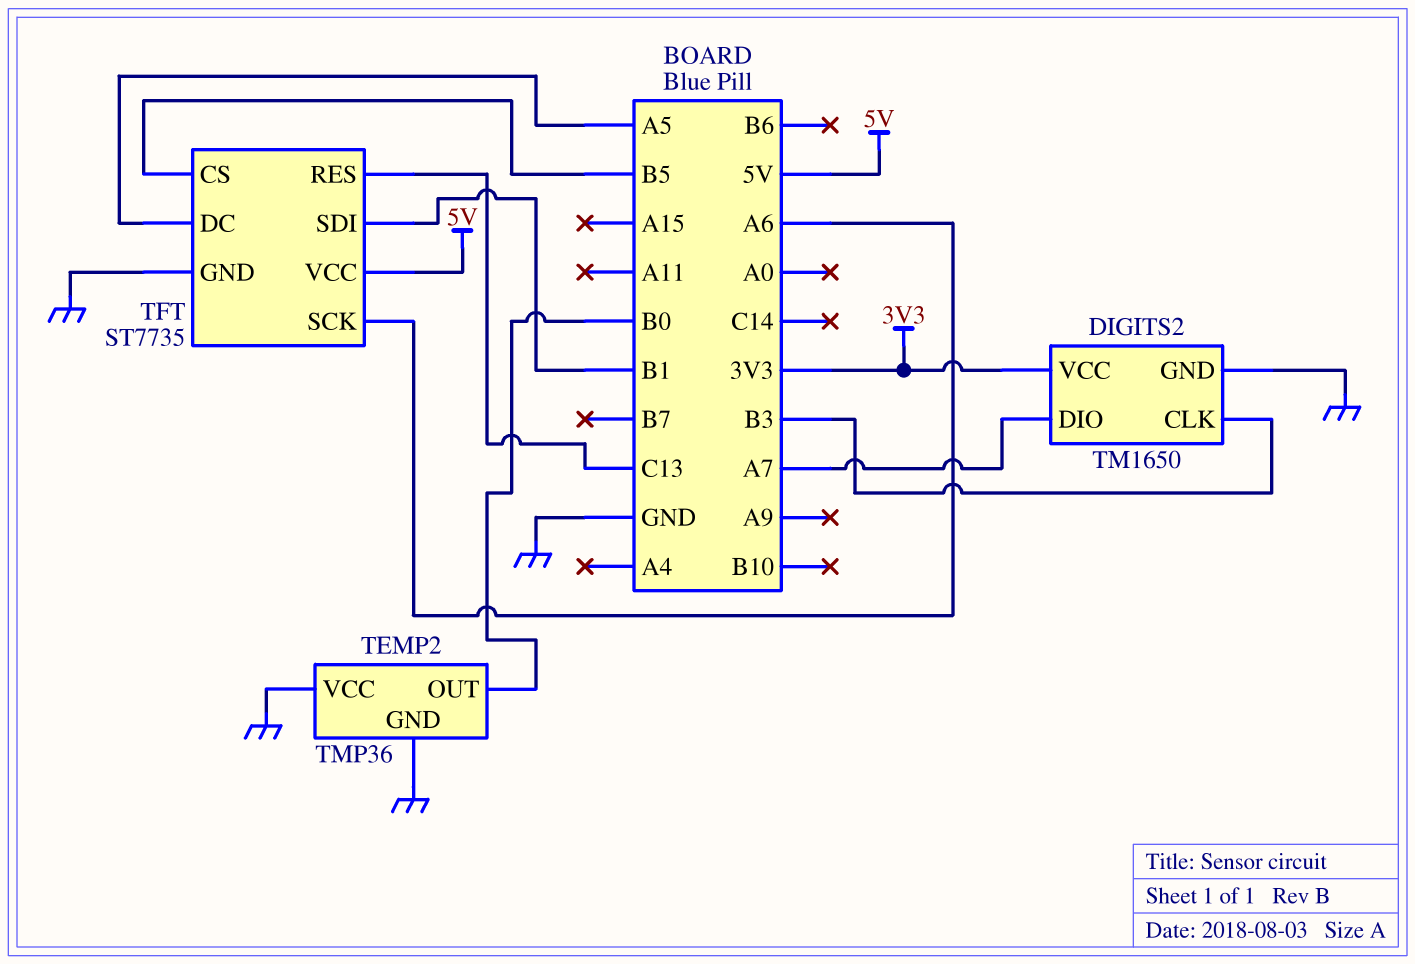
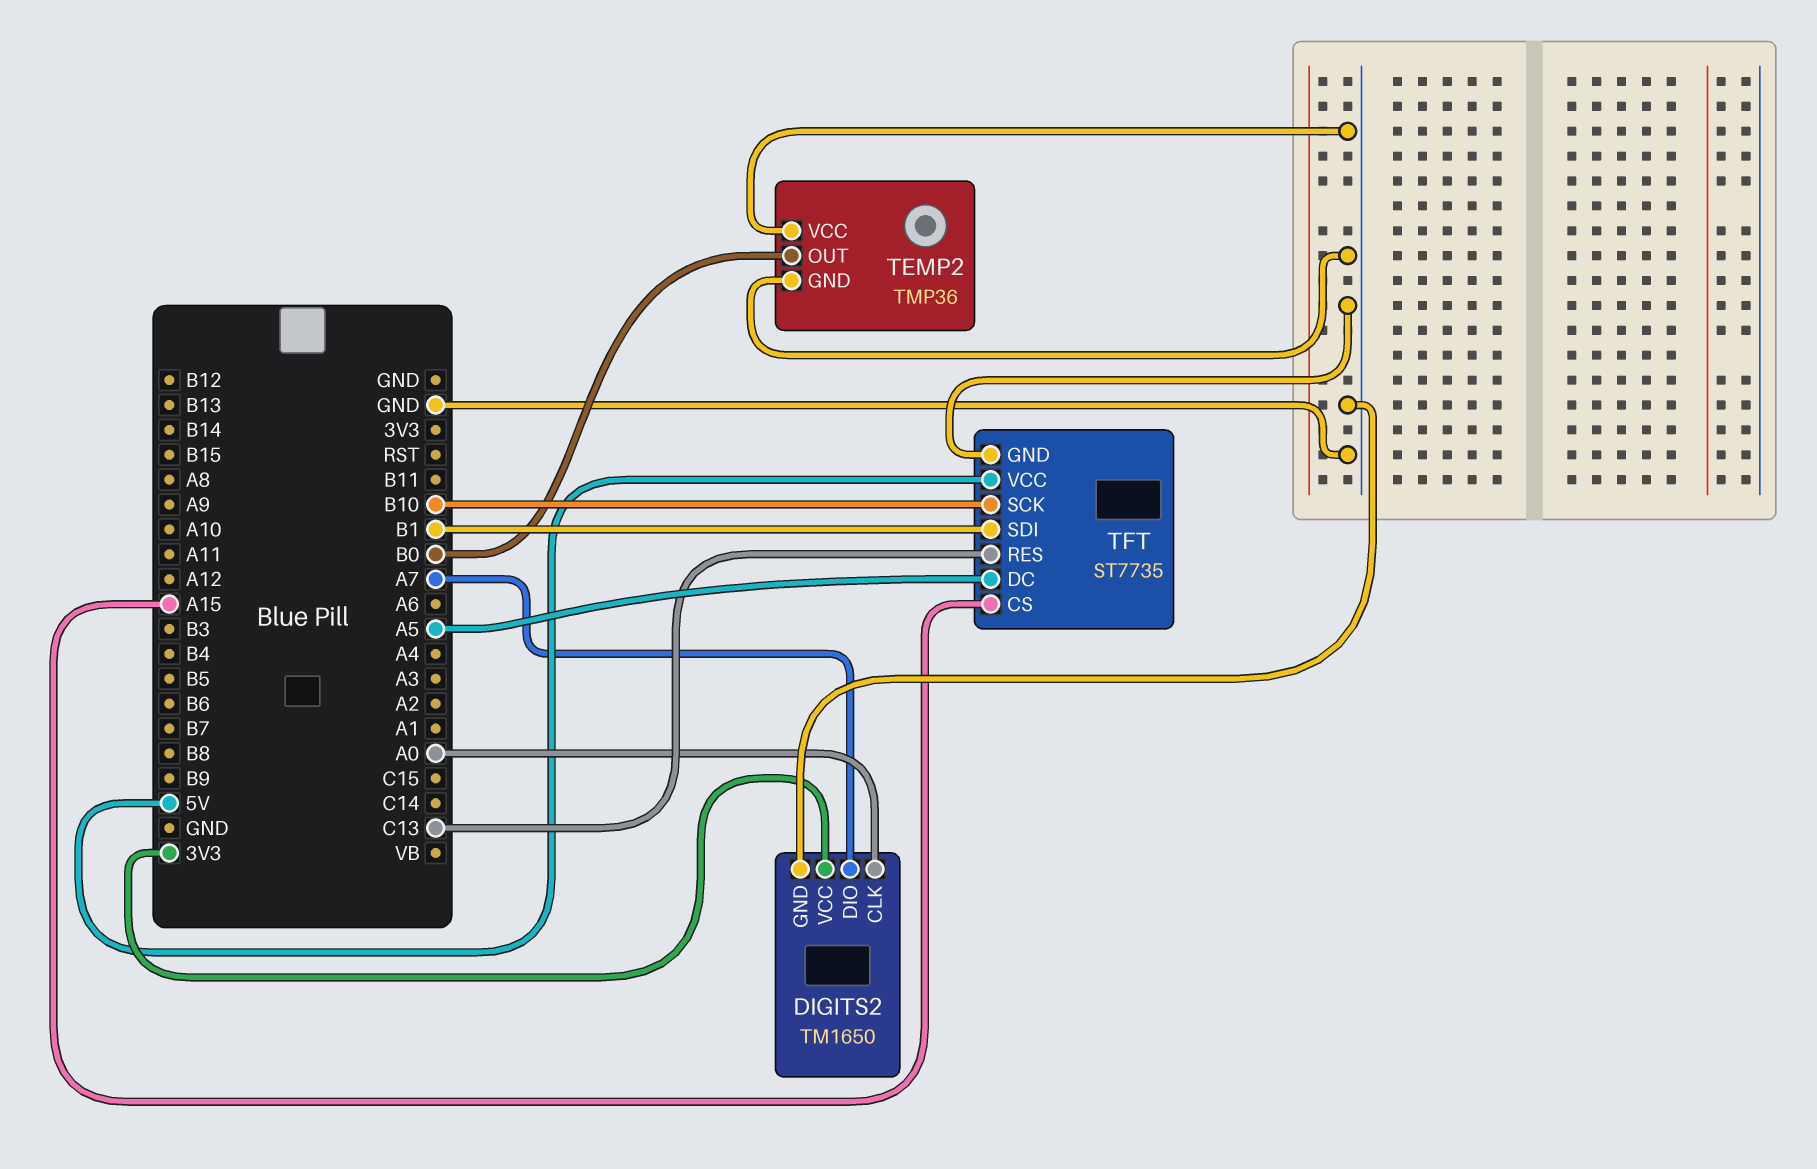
DIGITS2 pin CLK: B3 -> A0
TFT pin CS: B5 -> A15
TFT pin SCK: A6 -> B10

